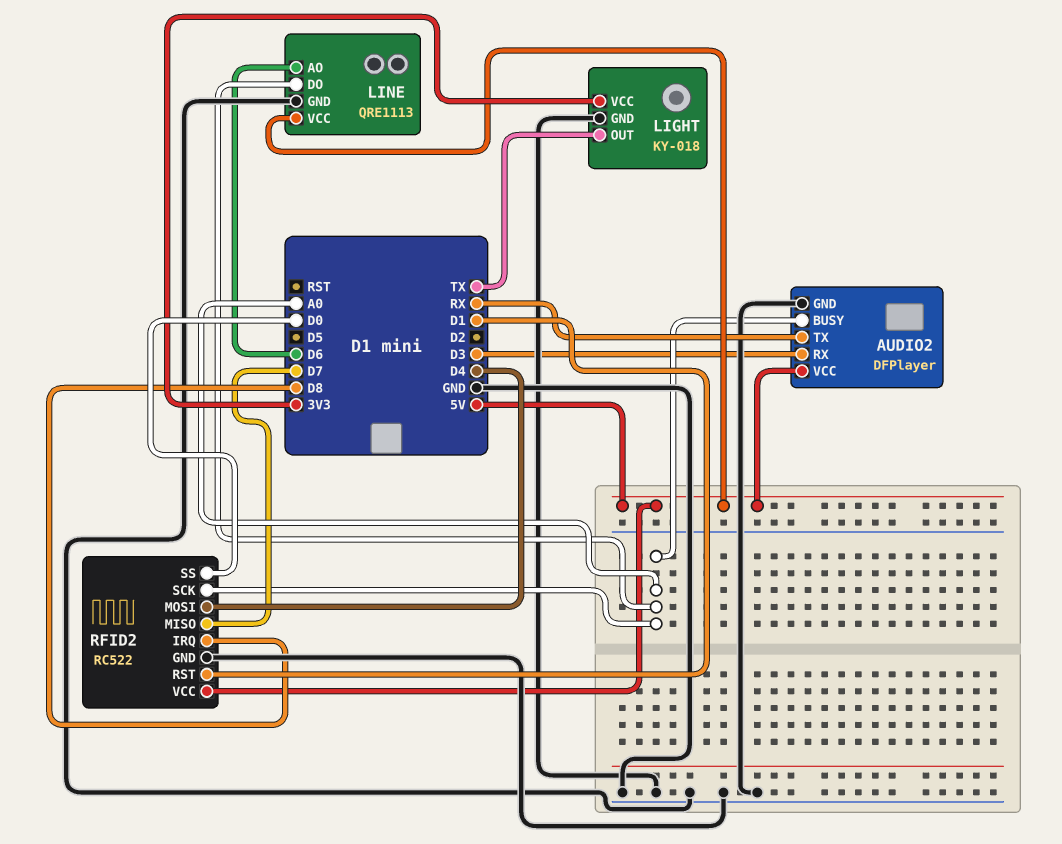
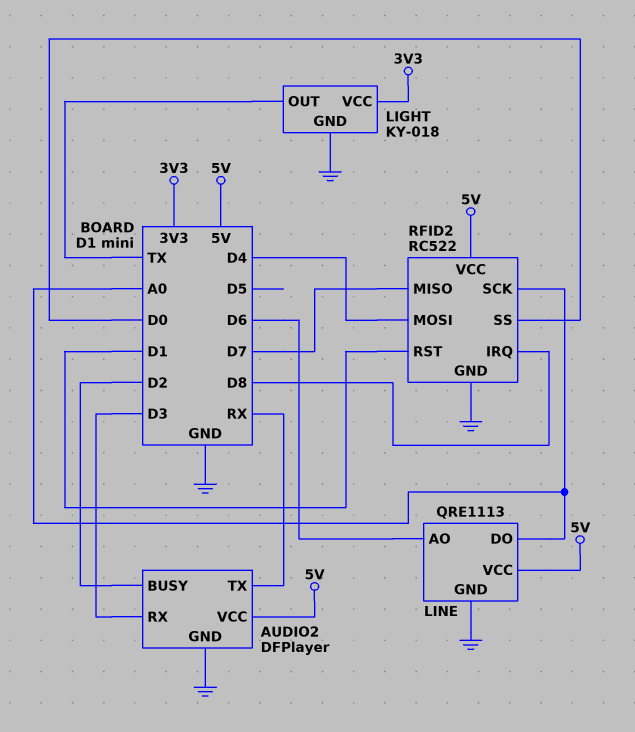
AUDIO2 pin BUSY: A0 -> D2

